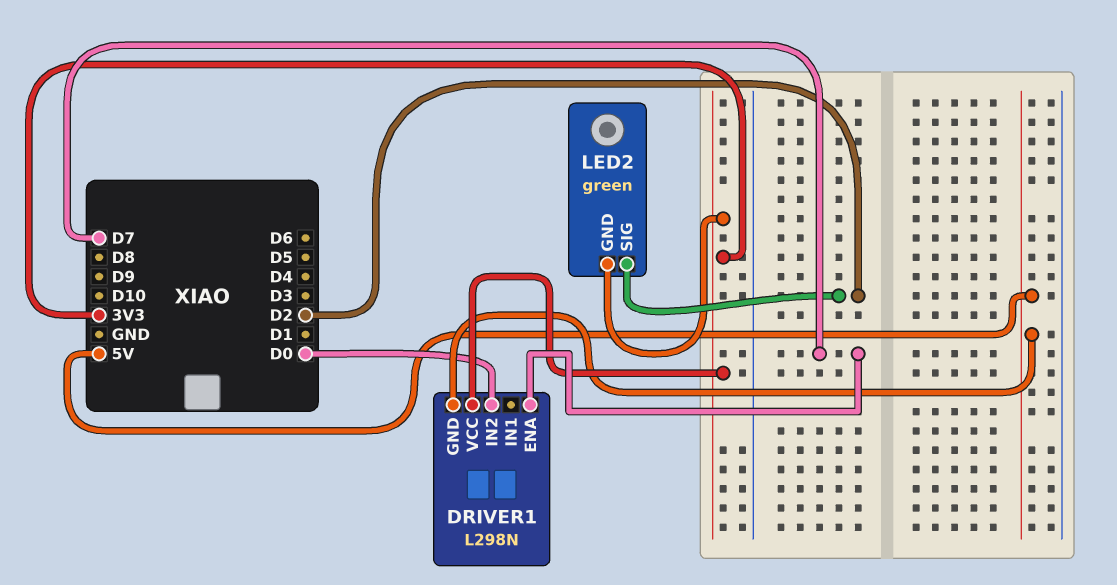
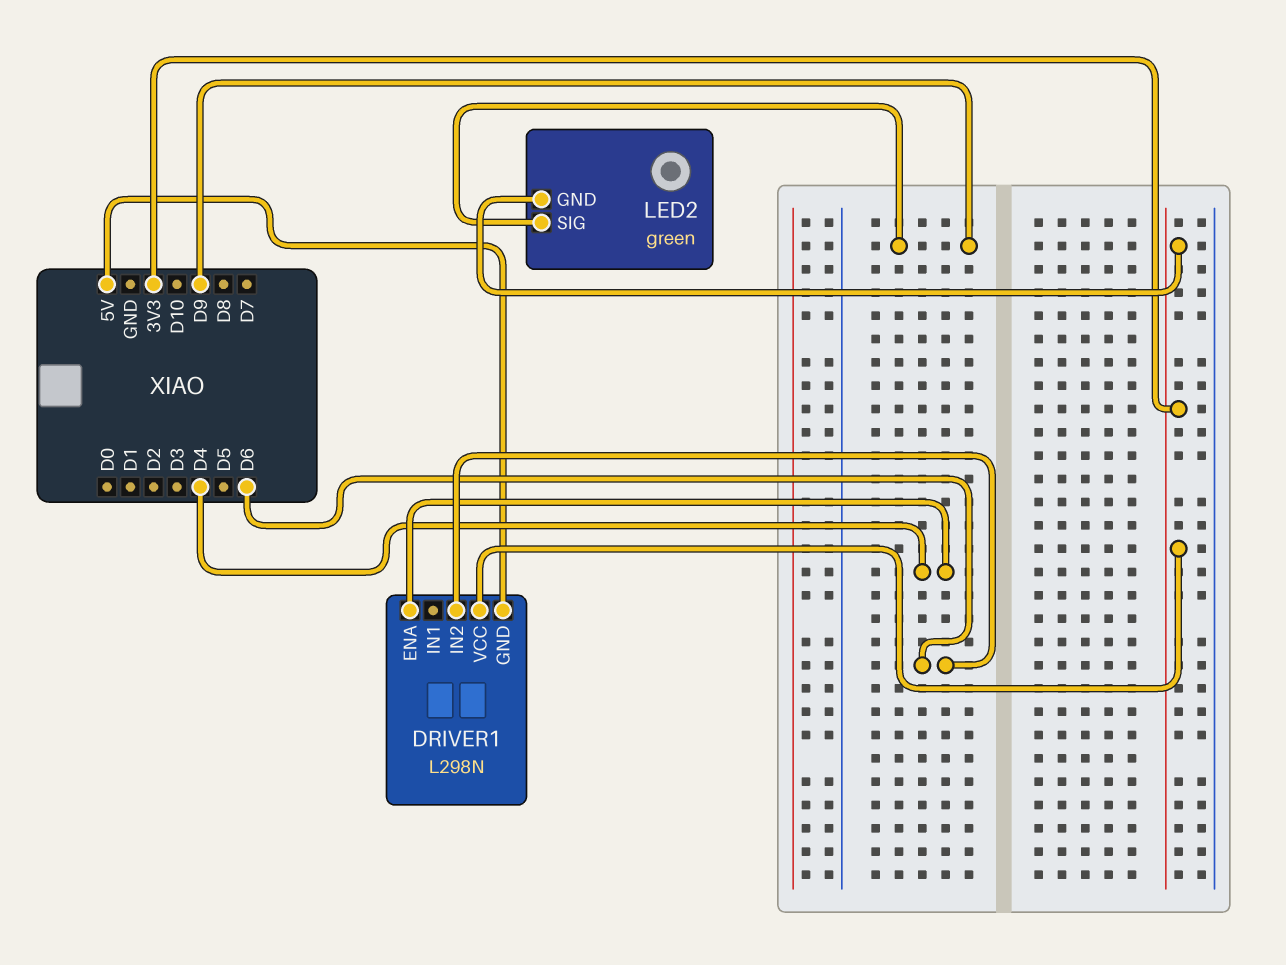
DRIVER1 pin ENA: D7 -> D4
DRIVER1 pin IN2: D0 -> D6
LED2 pin SIG: D2 -> D9

